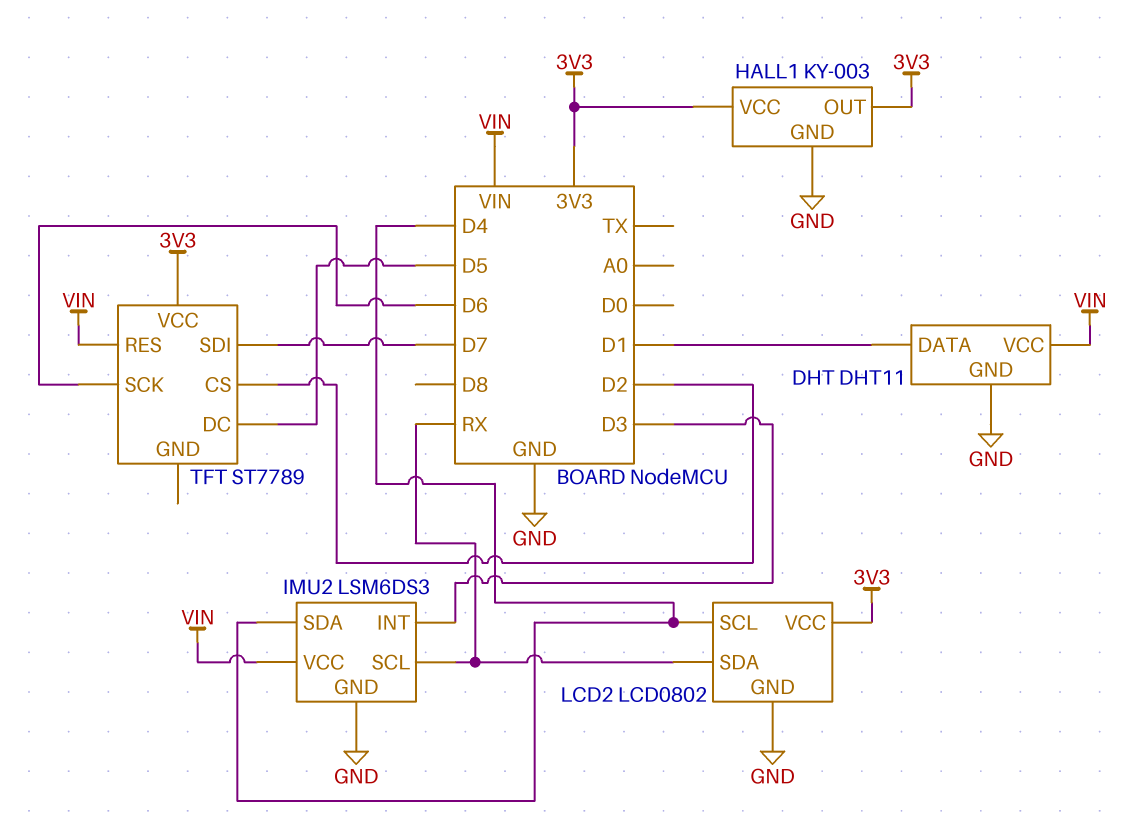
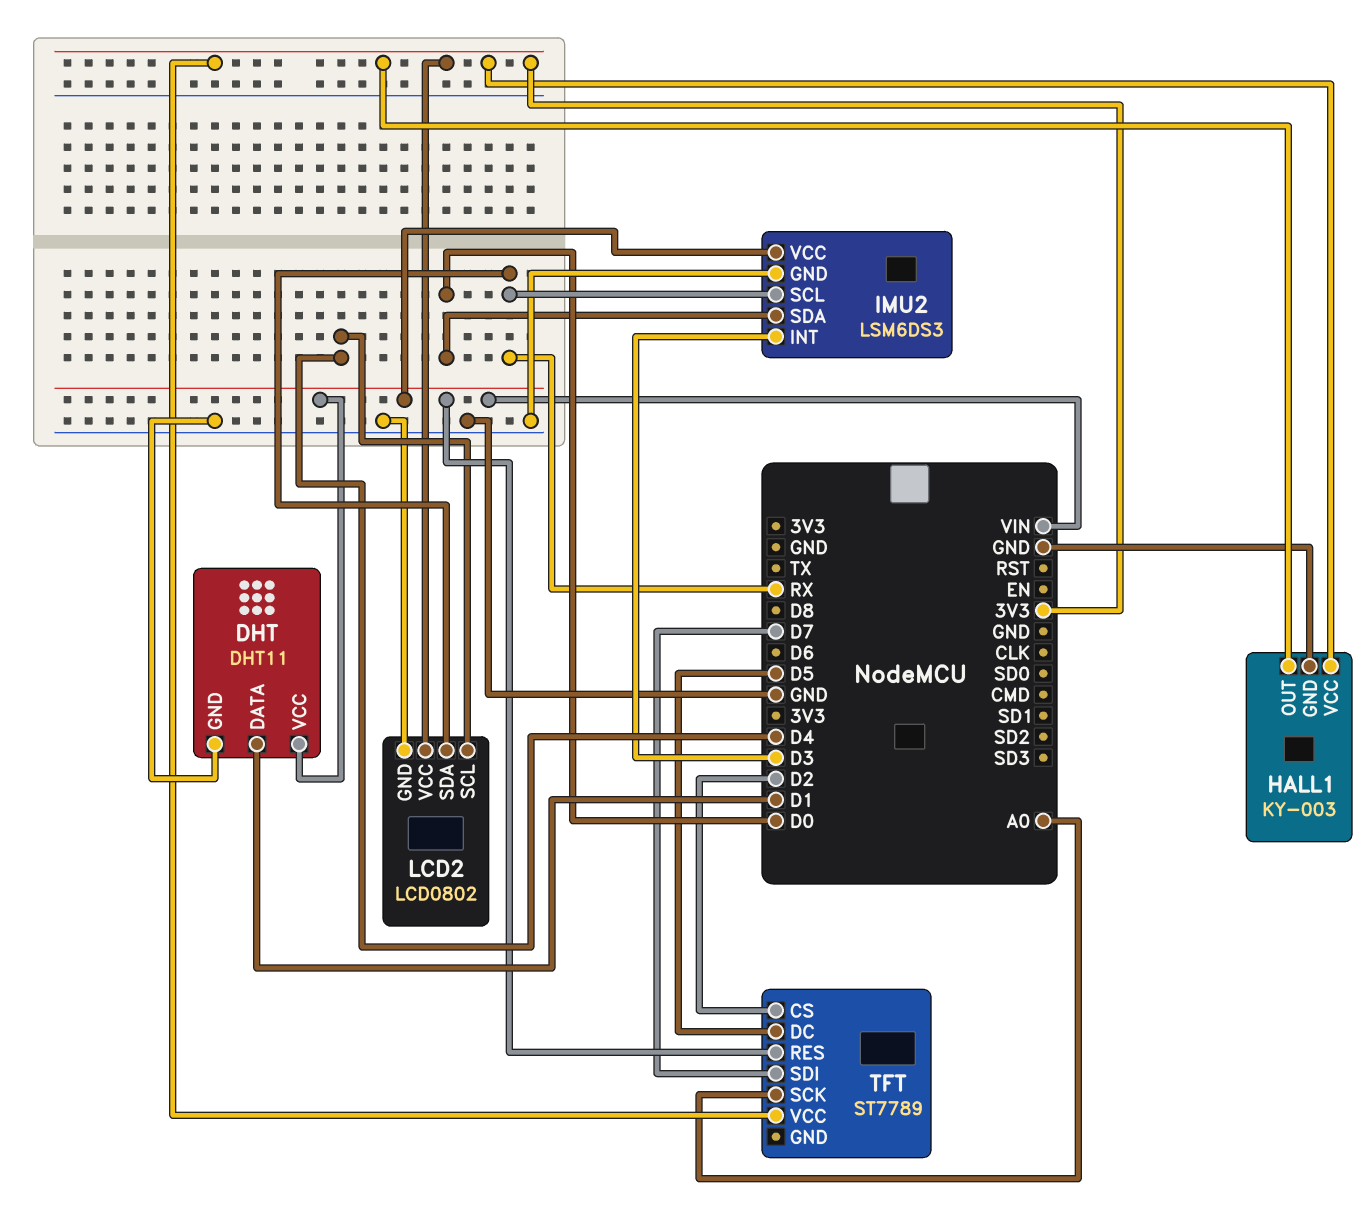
IMU2 pin SDA: D4 -> D0
TFT pin SCK: D6 -> A0

